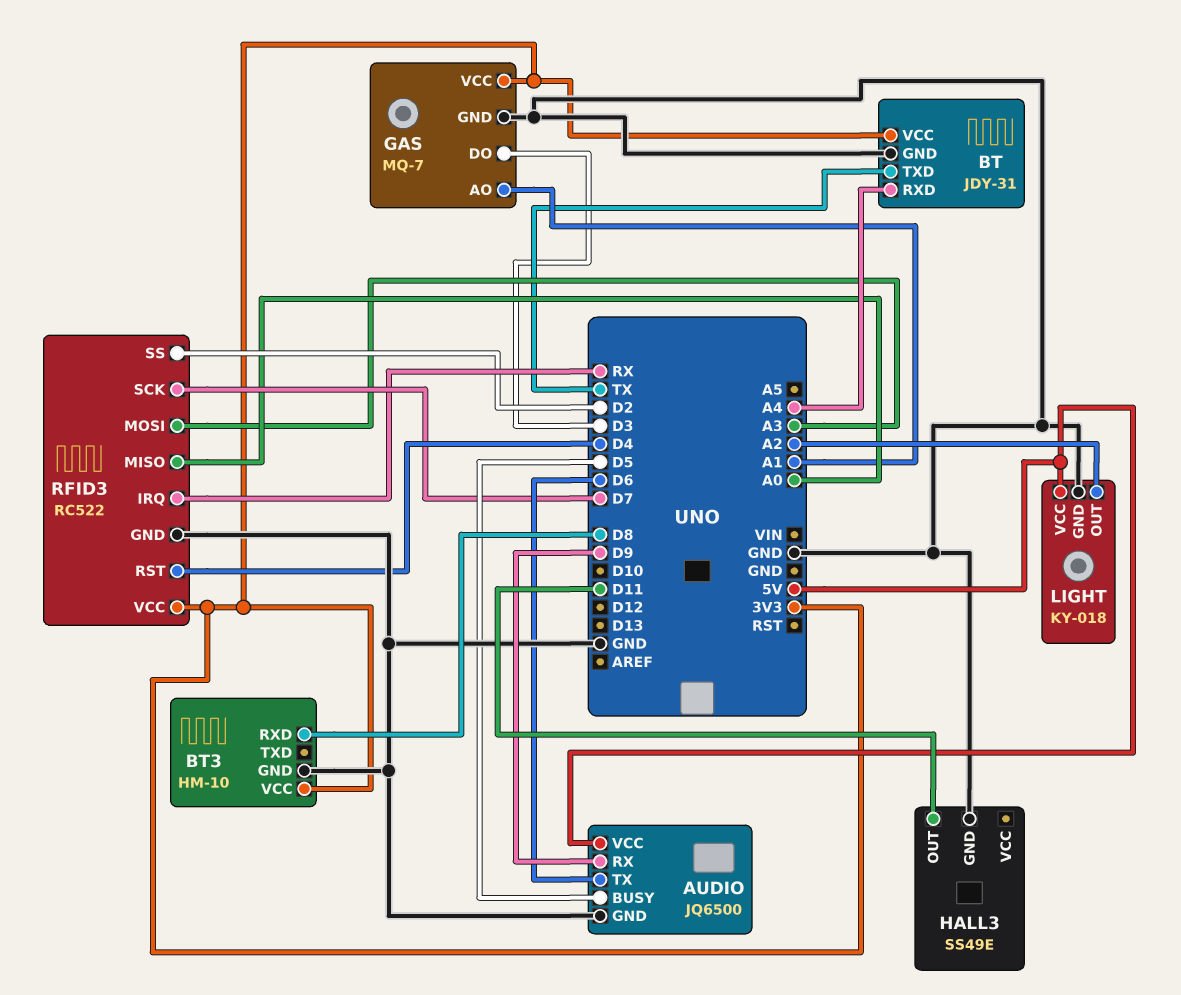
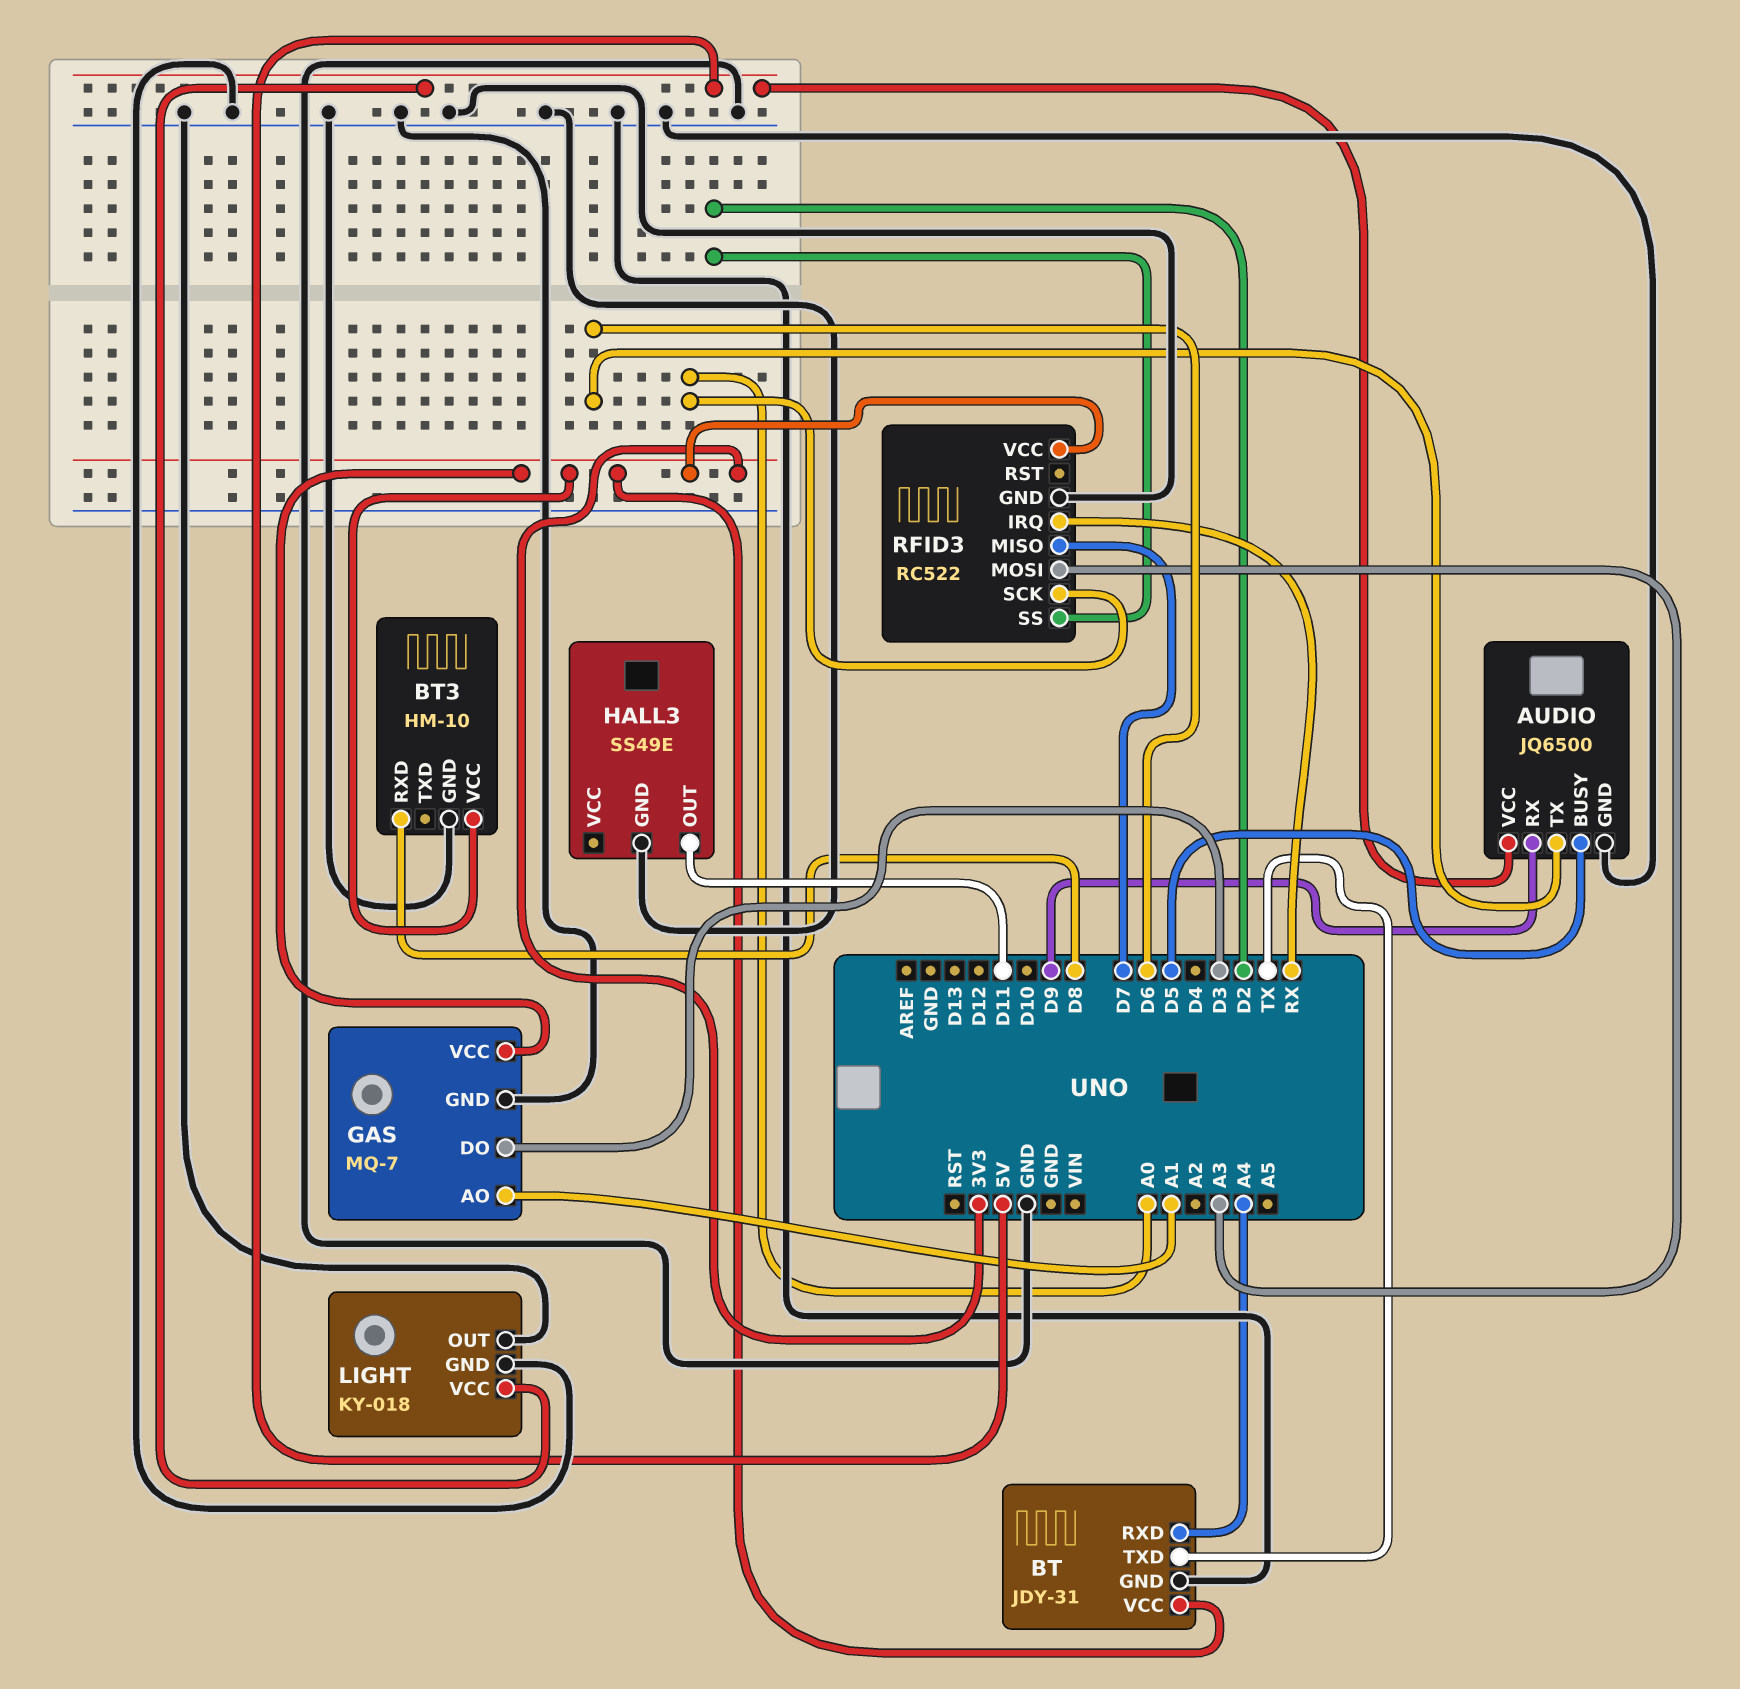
LIGHT pin OUT: A2 -> GND
RFID3 pin MISO: A0 -> D7
RFID3 pin RST: D4 -> none
RFID3 pin SCK: D7 -> A0

